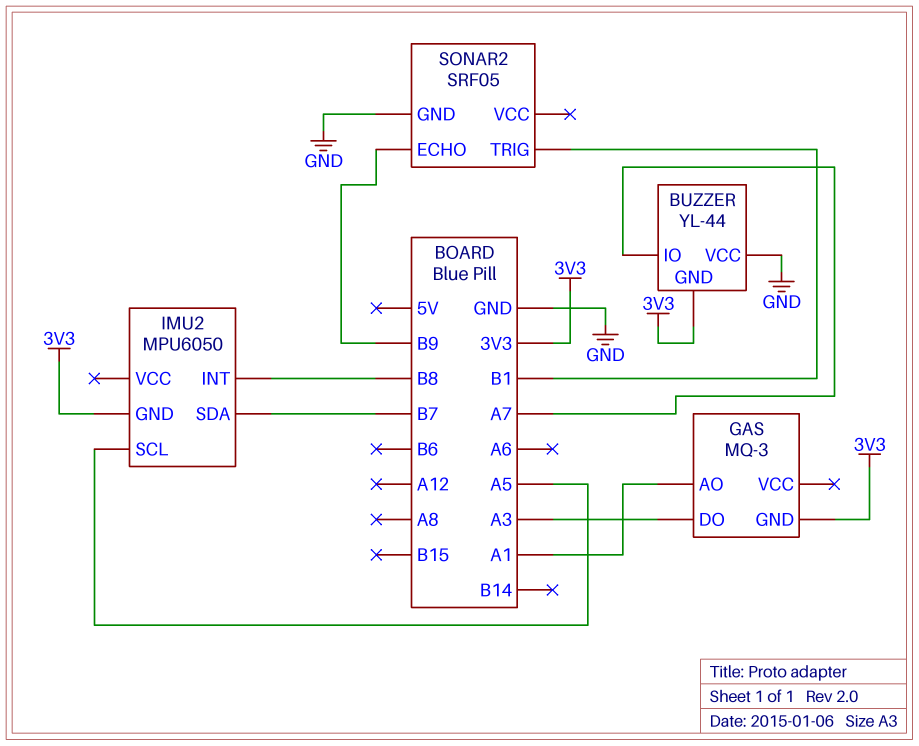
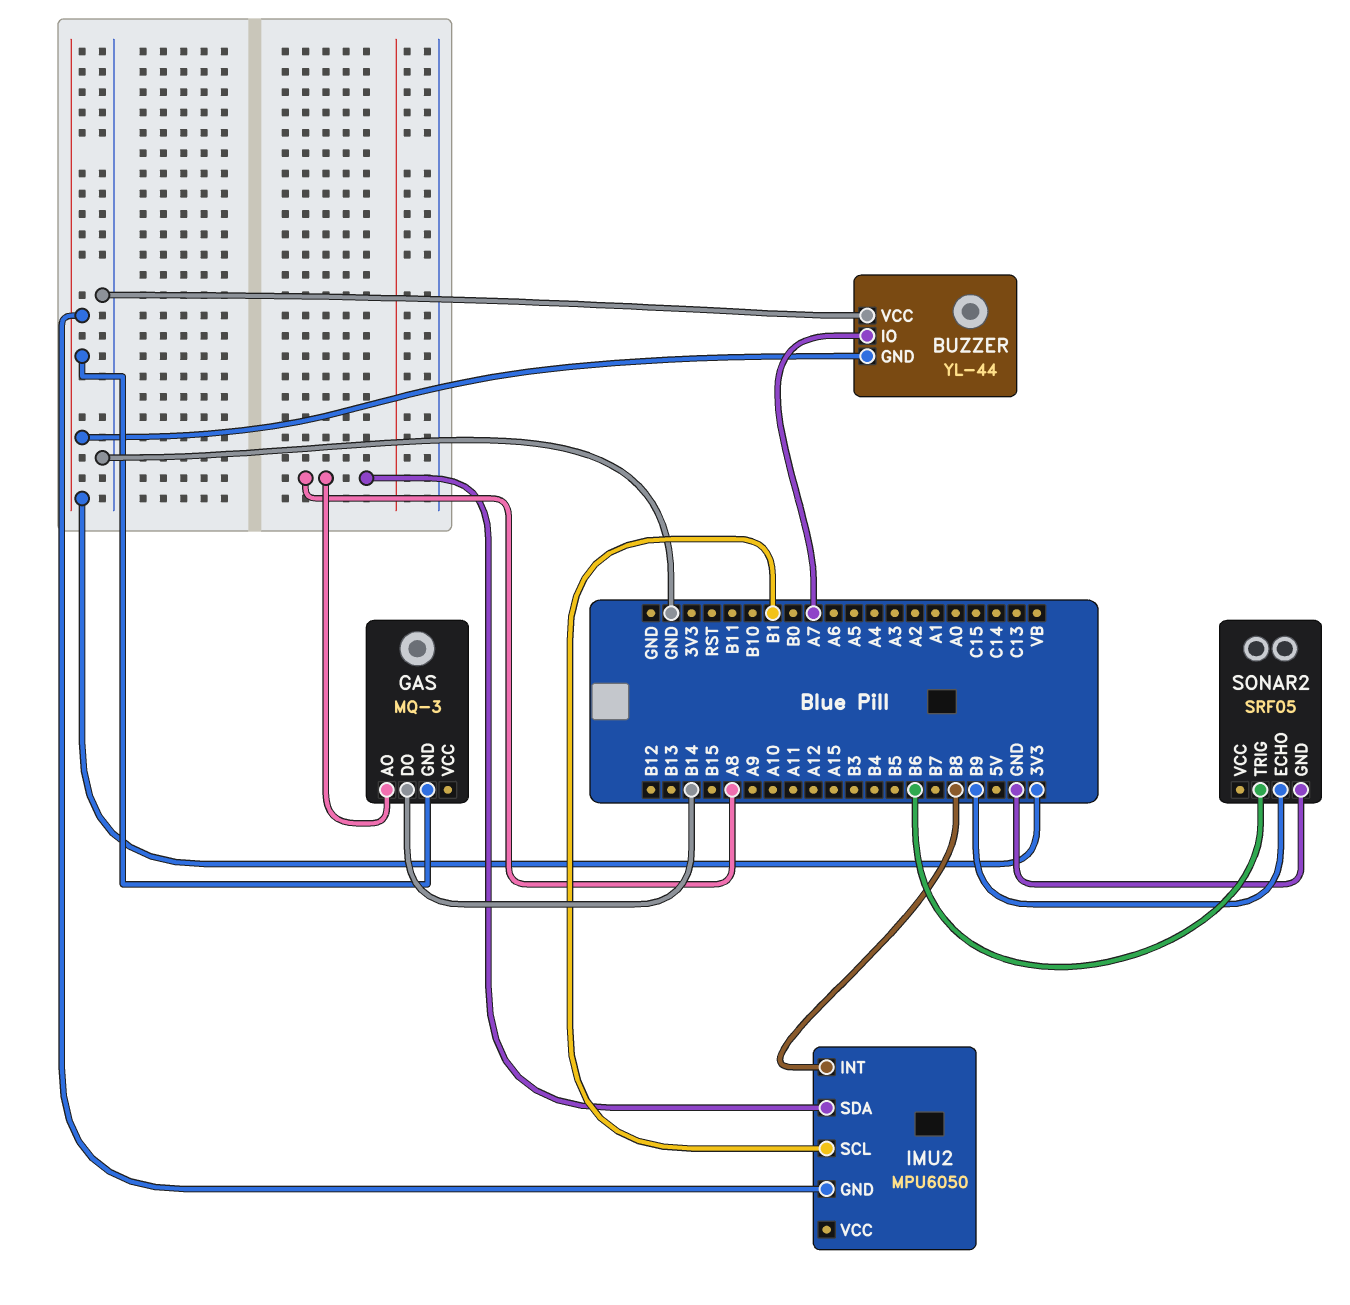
GAS pin AO: A1 -> A8
GAS pin DO: A3 -> B14
IMU2 pin SCL: A5 -> B1
IMU2 pin SDA: B7 -> A8
SONAR2 pin TRIG: B1 -> B6

